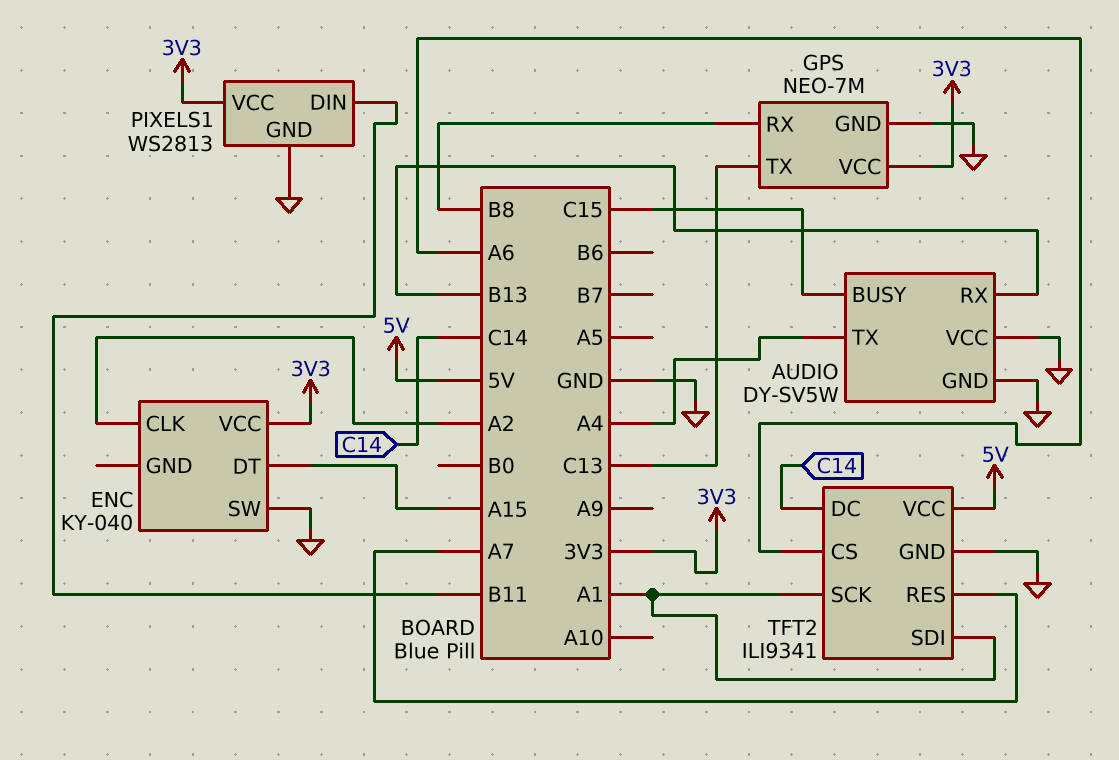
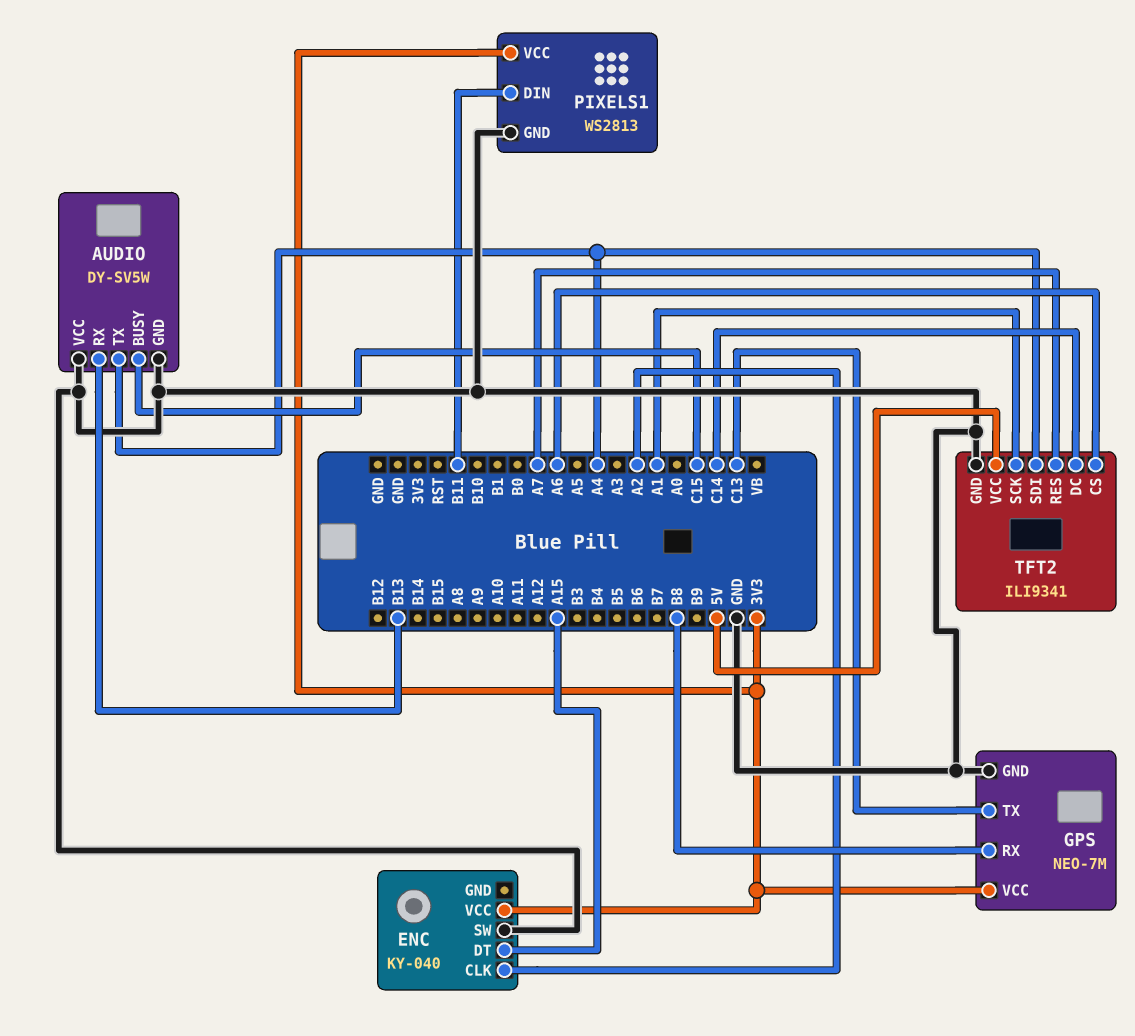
TFT2 pin SDI: A1 -> A4

